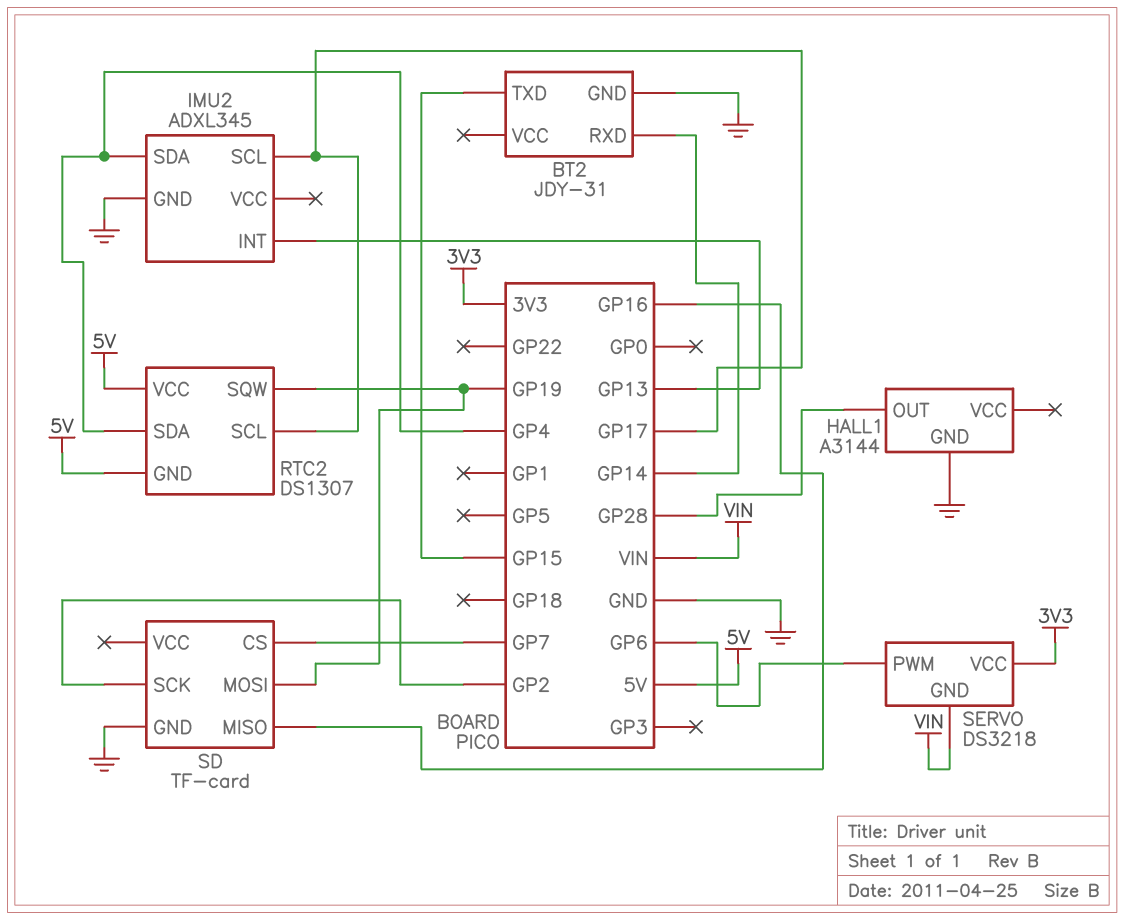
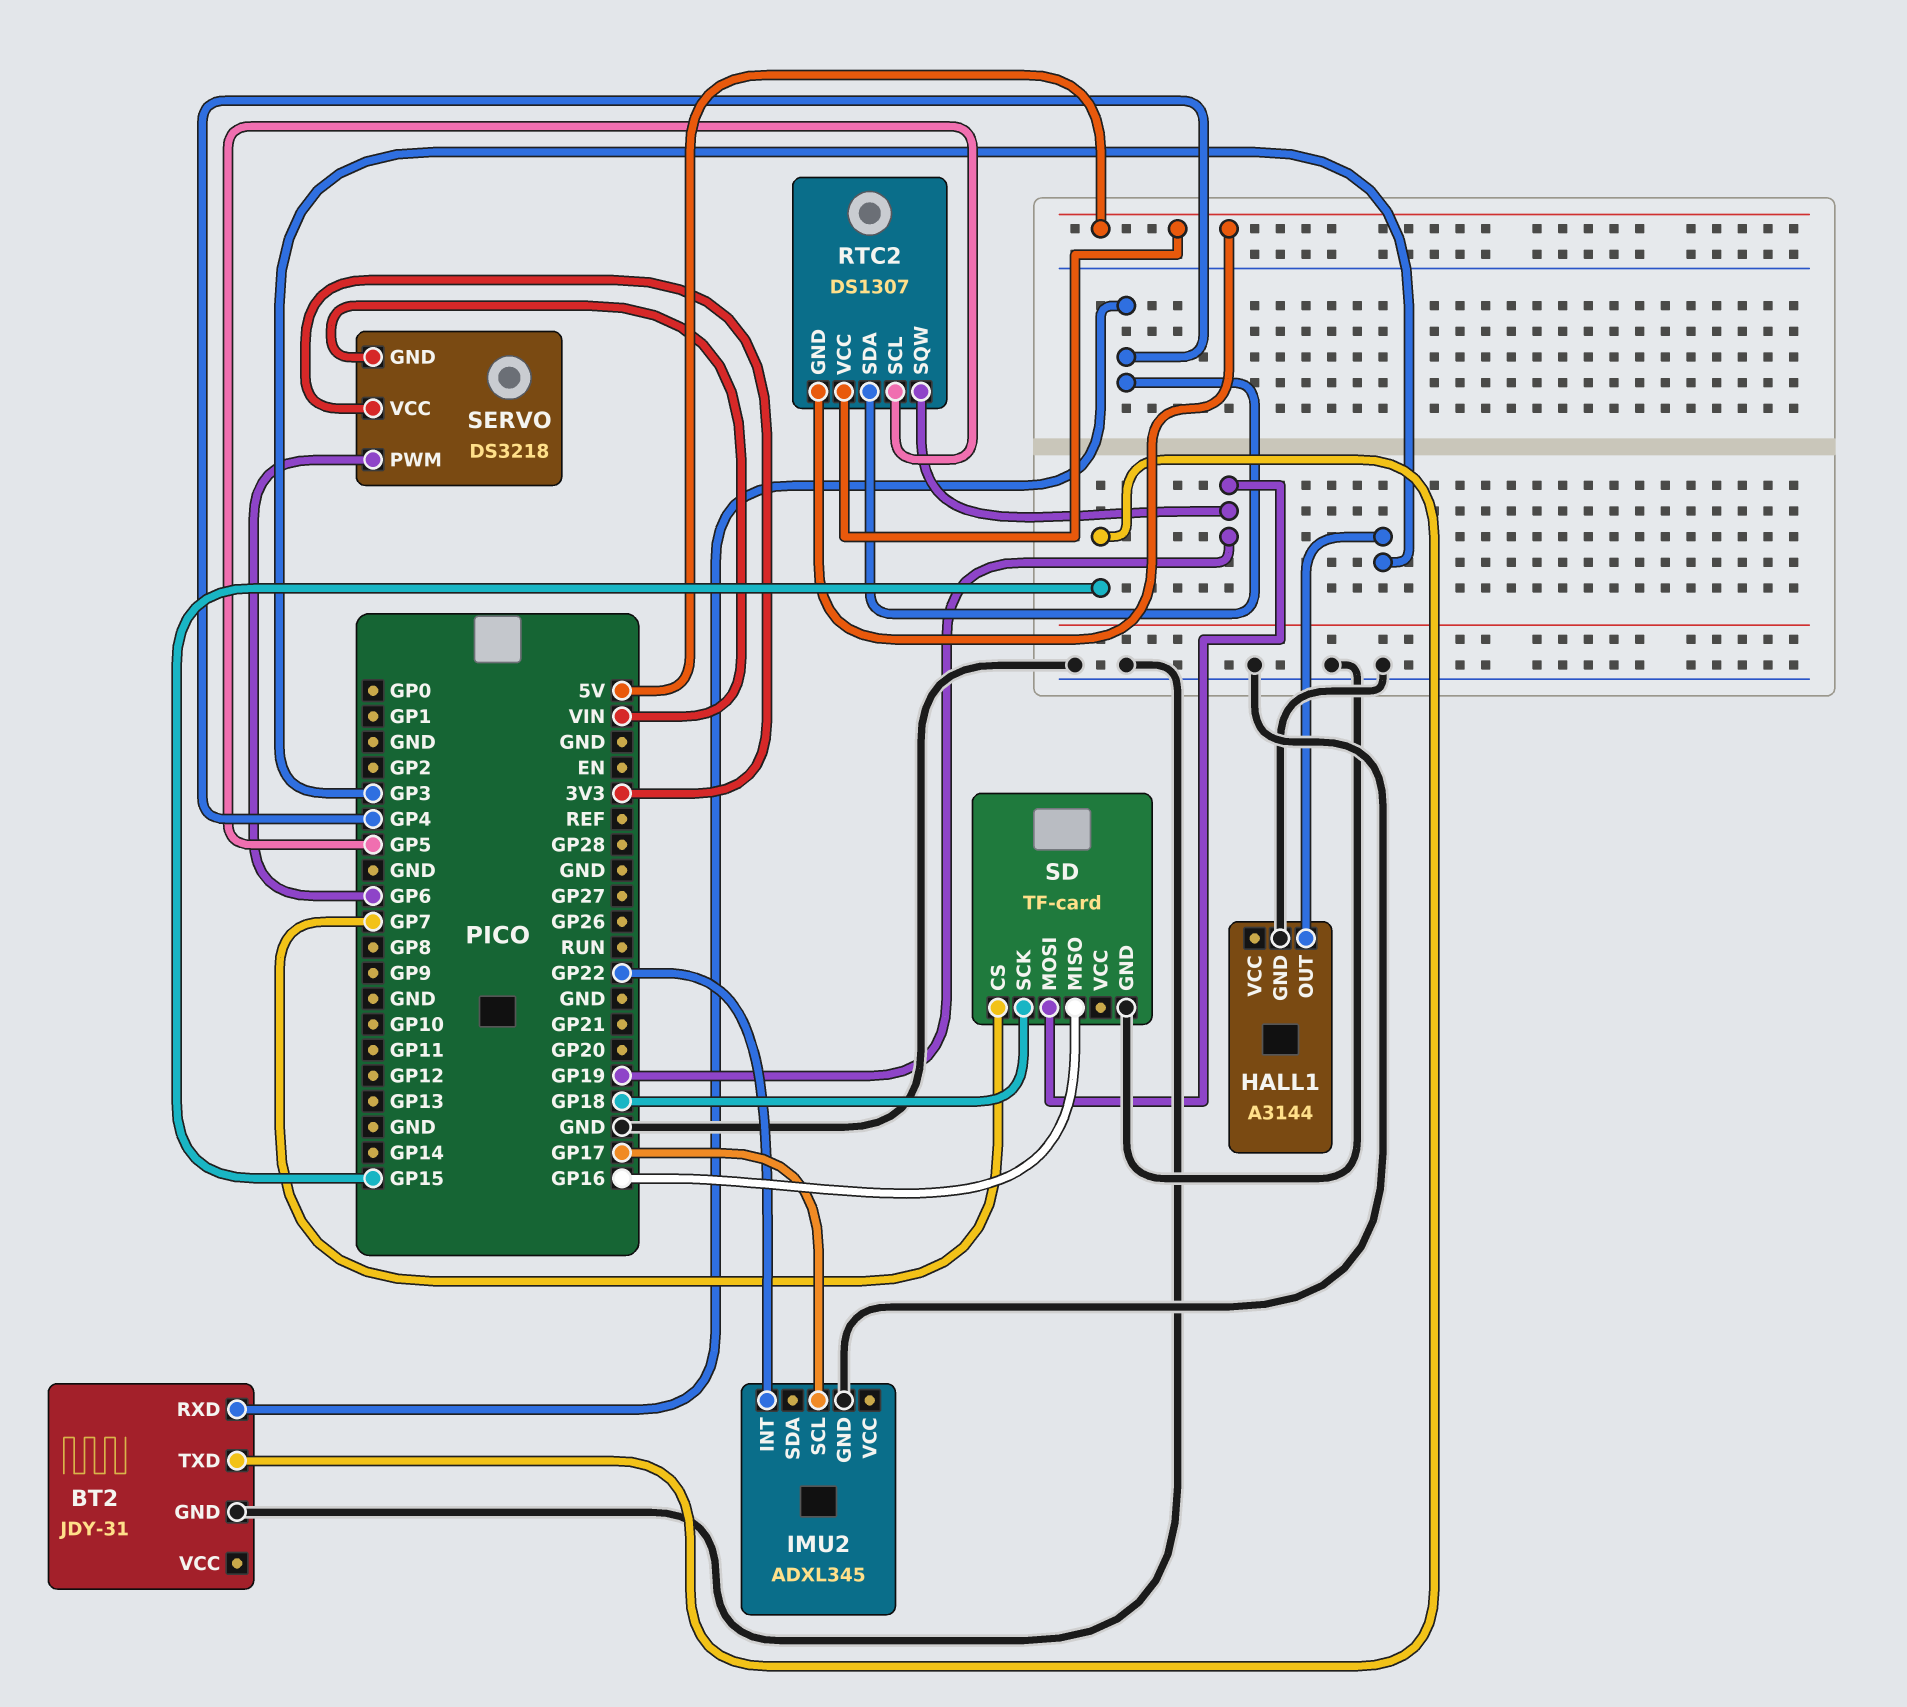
BT2 pin RXD: GP14 -> GP4
HALL1 pin OUT: GP28 -> GP3
IMU2 pin INT: GP13 -> GP22
IMU2 pin SDA: GP4 -> none
RTC2 pin SCL: GP17 -> GP5
SD pin SCK: GP2 -> GP18

